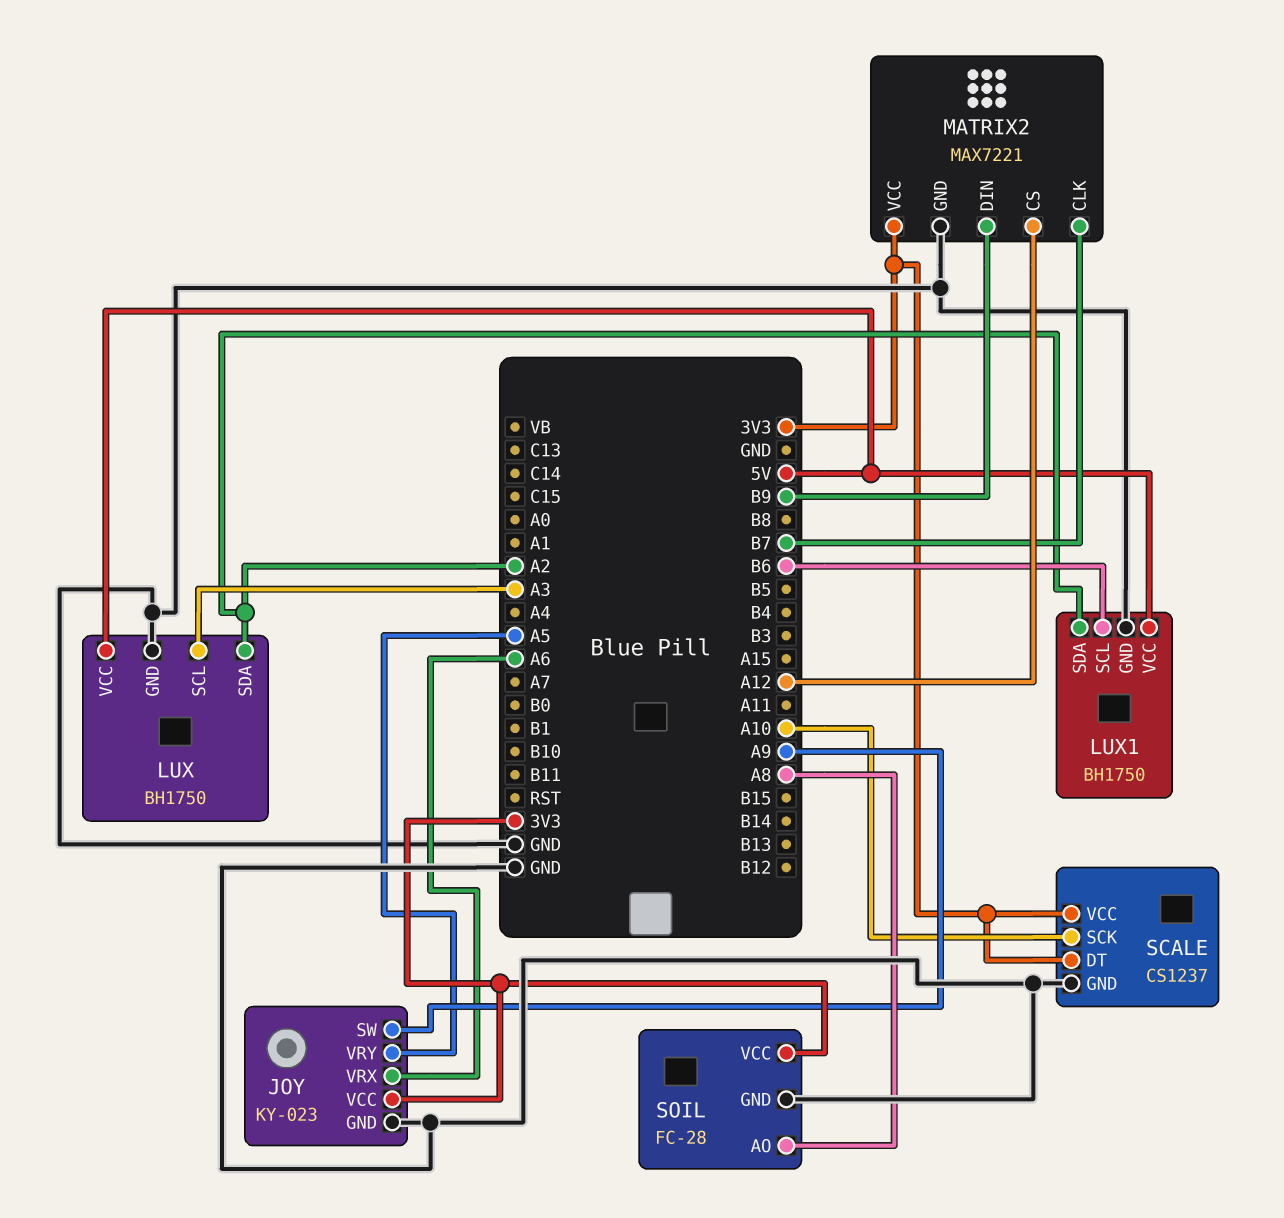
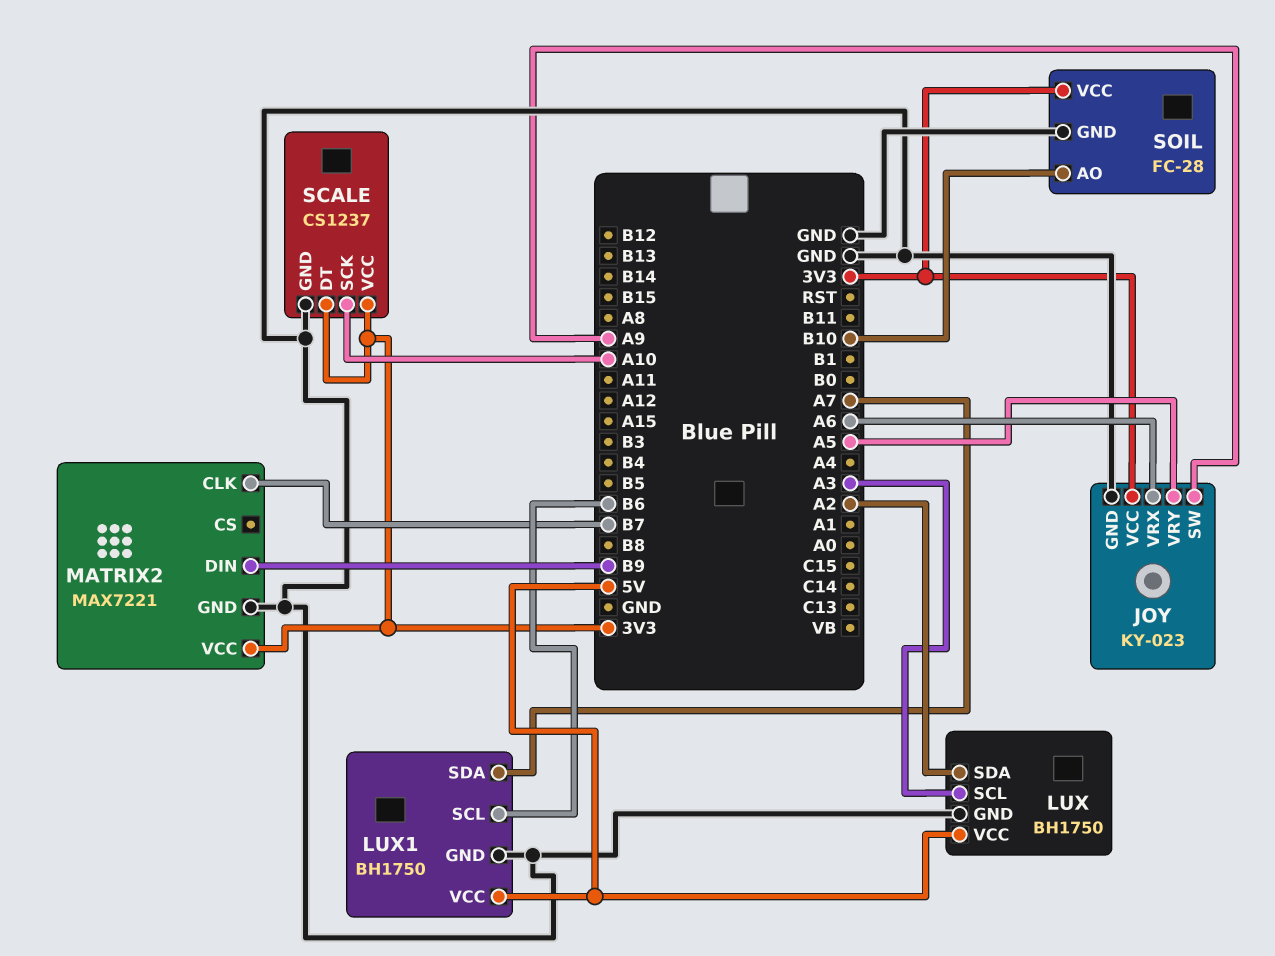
LUX1 pin SDA: A2 -> A7
MATRIX2 pin CS: A12 -> none
SOIL pin AO: A8 -> B10

